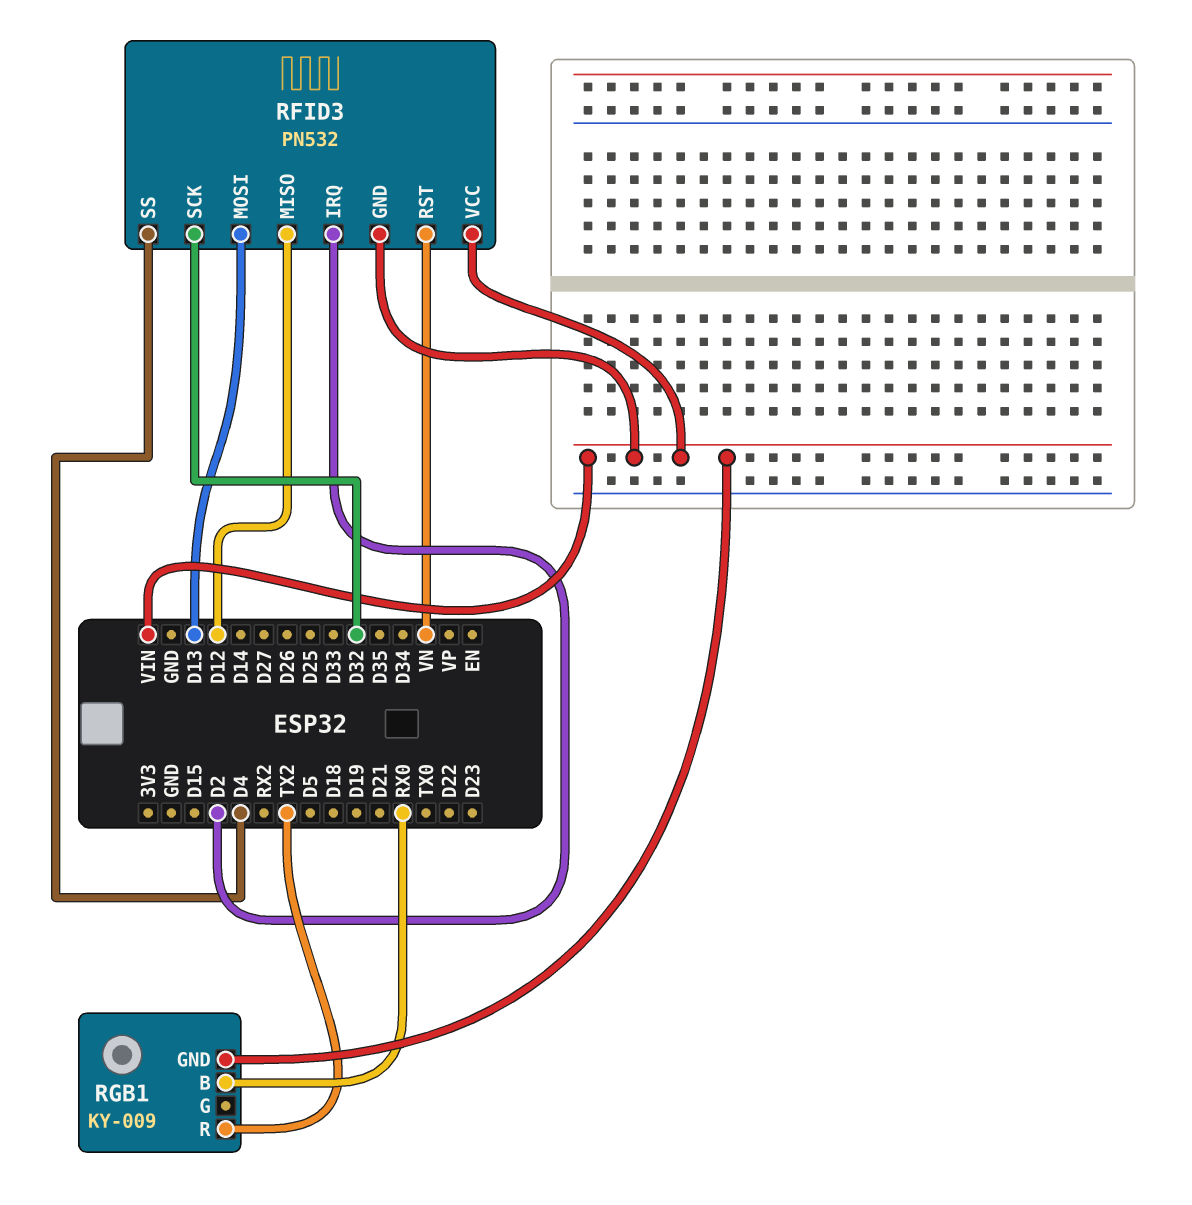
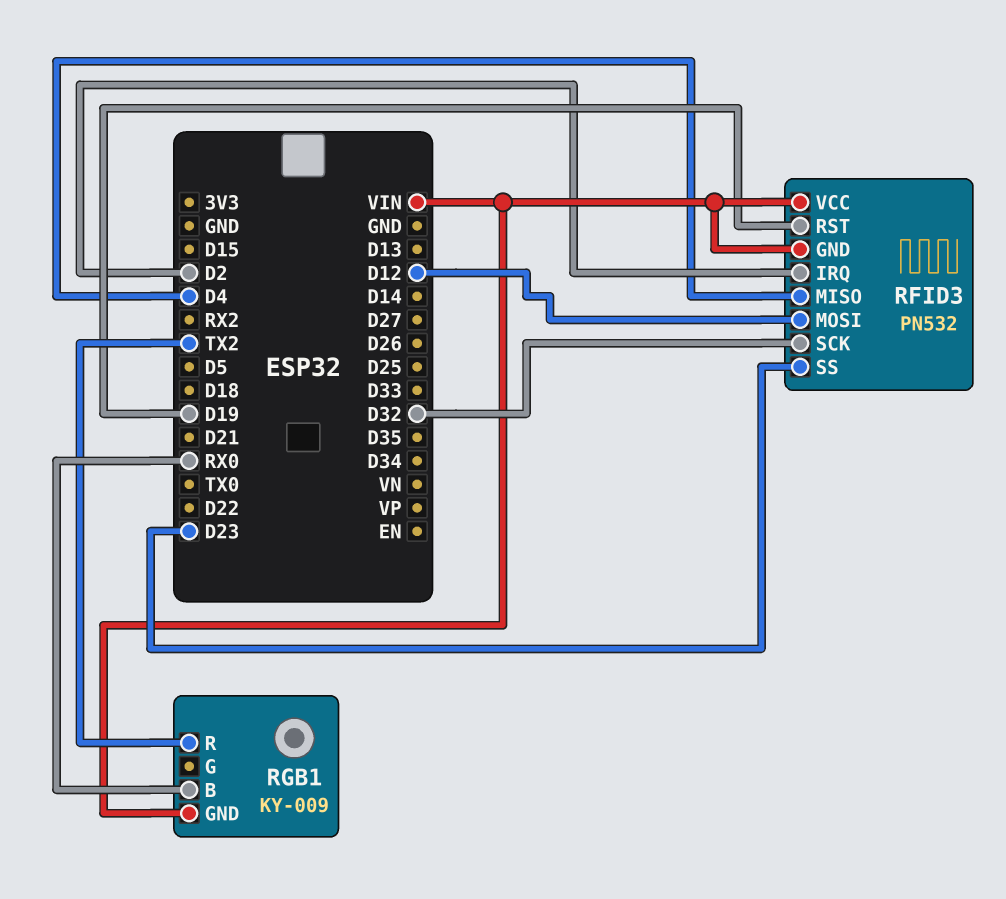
RFID3 pin MISO: D12 -> D4
RFID3 pin MOSI: D13 -> D12
RFID3 pin RST: VN -> D19
RFID3 pin SS: D4 -> D23

